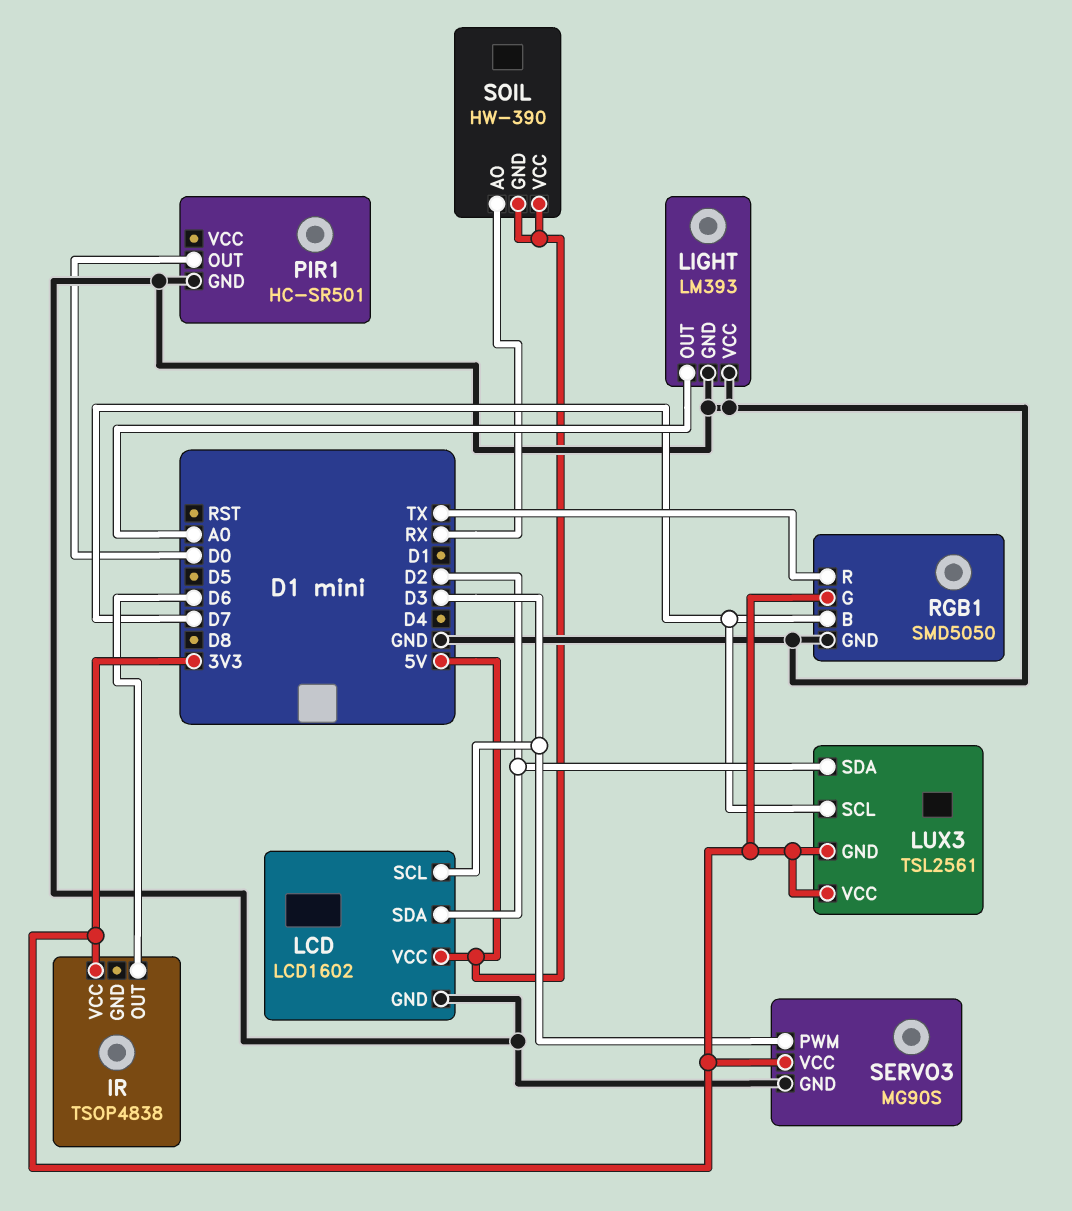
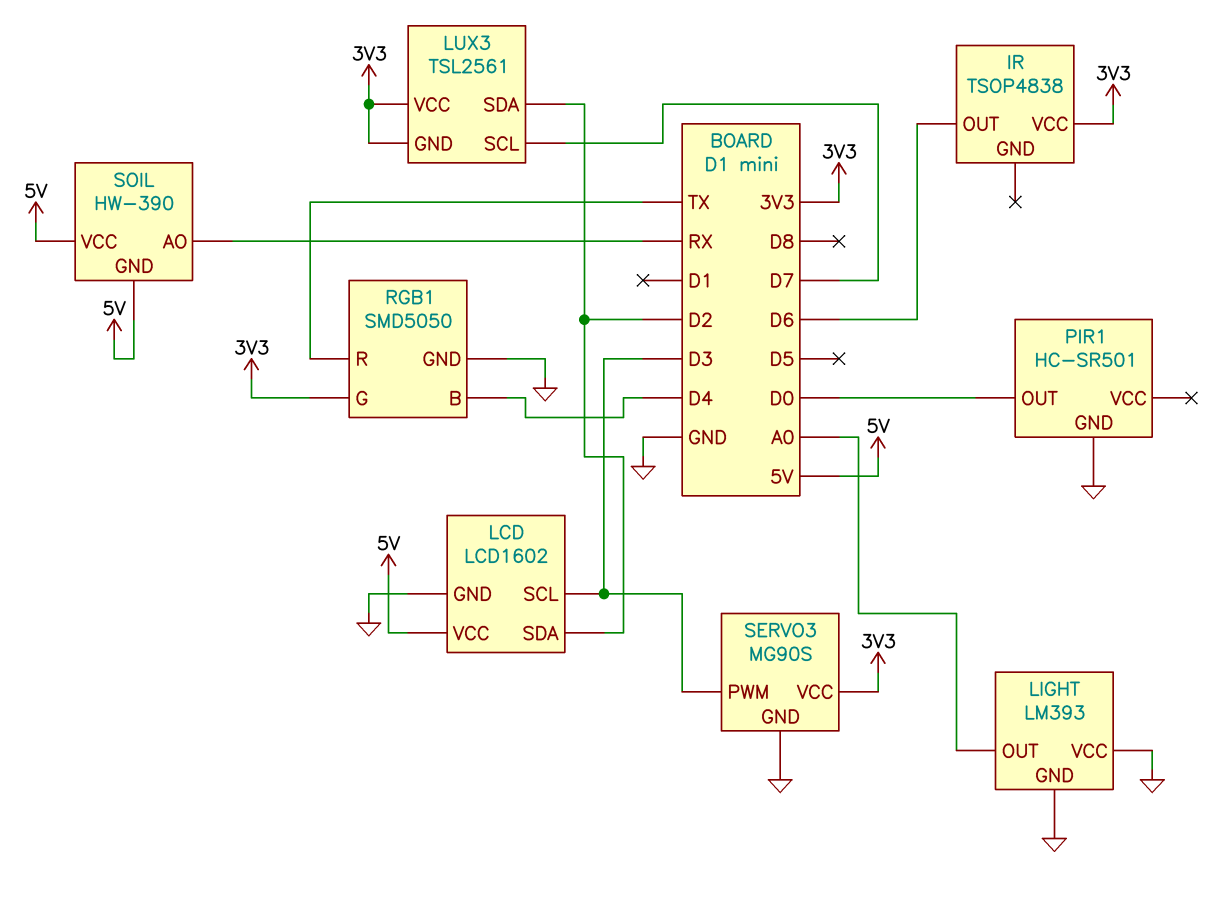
RGB1 pin B: D7 -> D4

